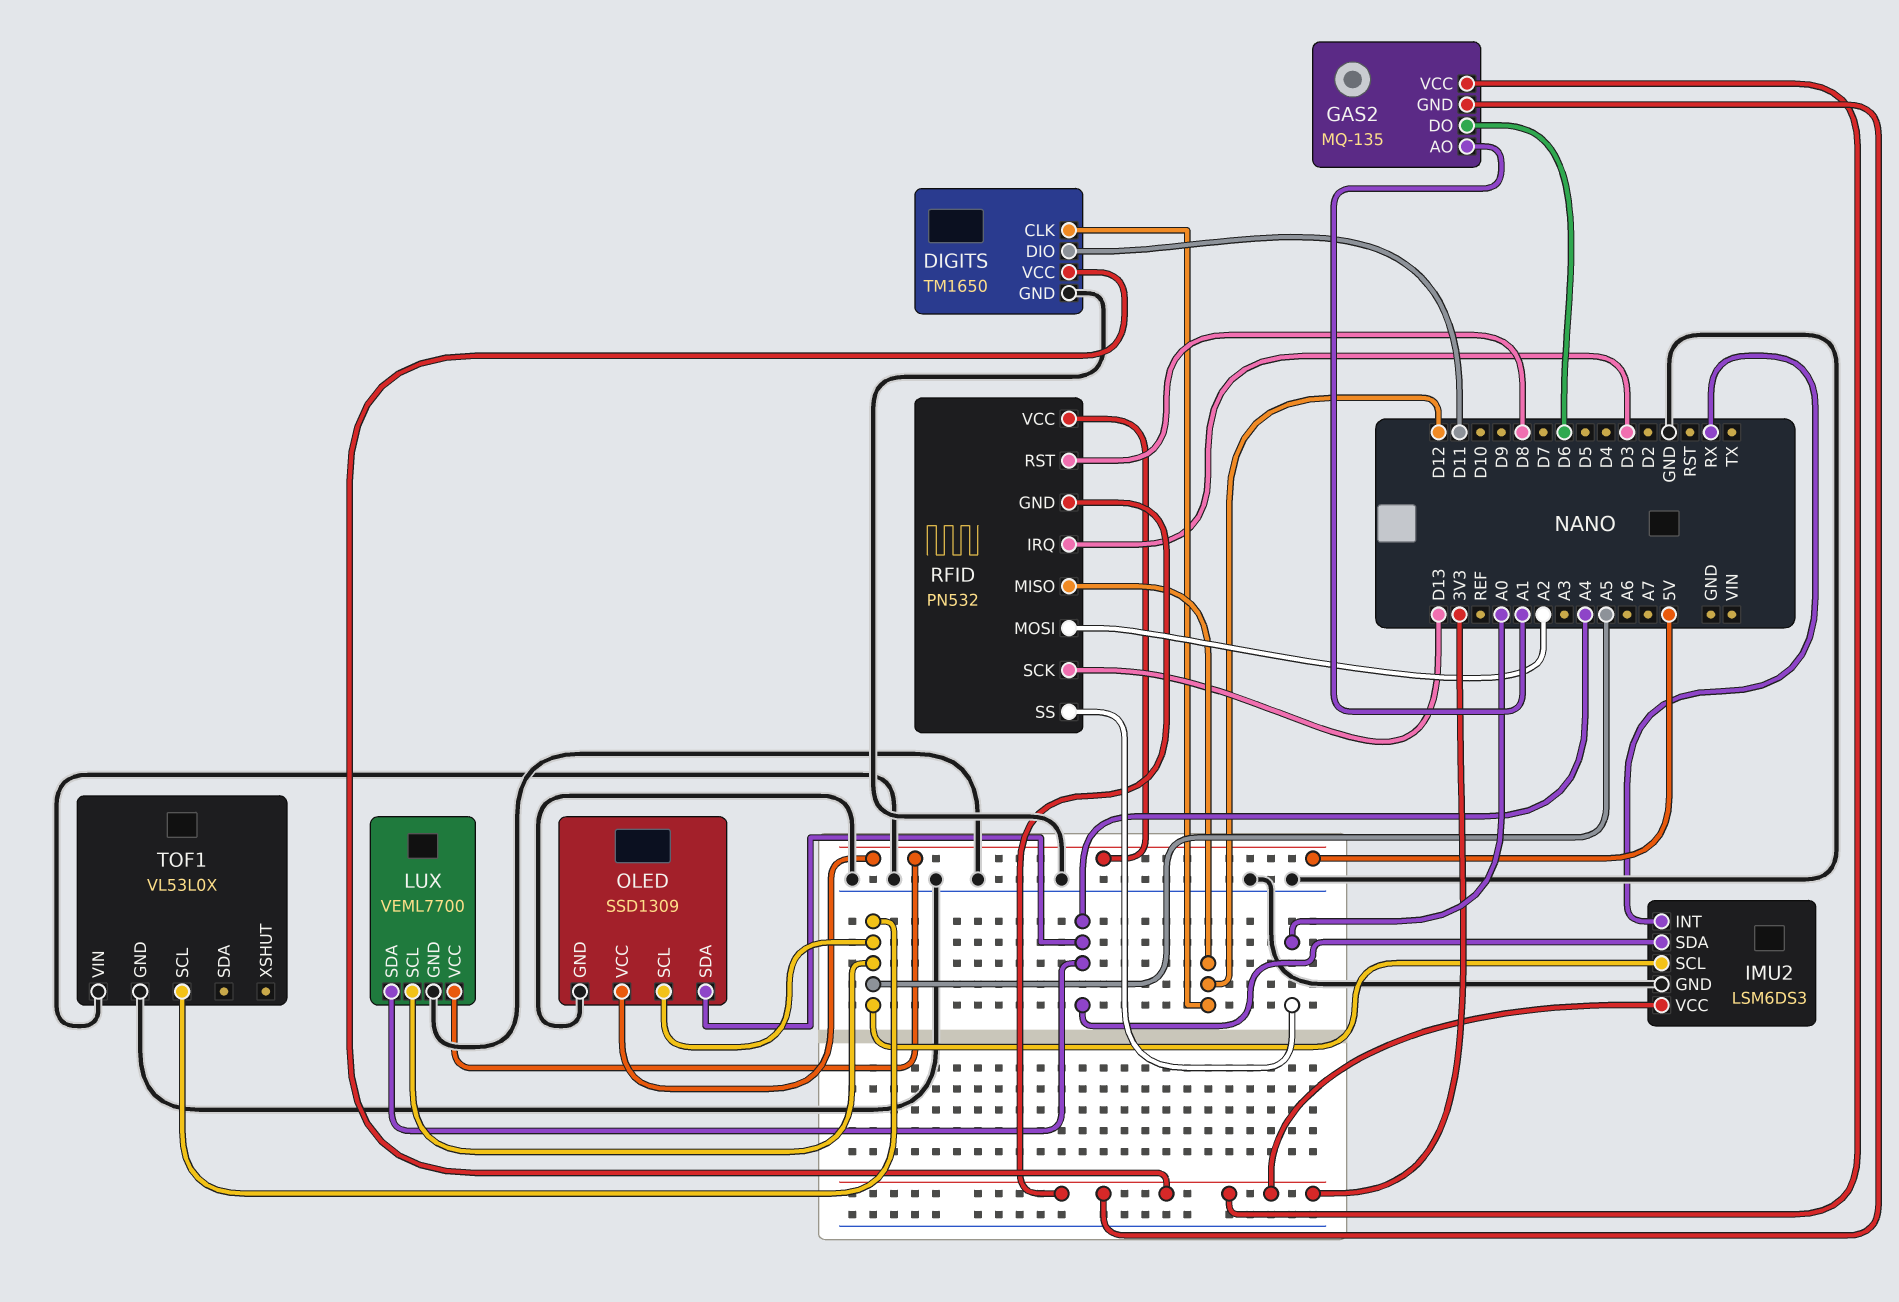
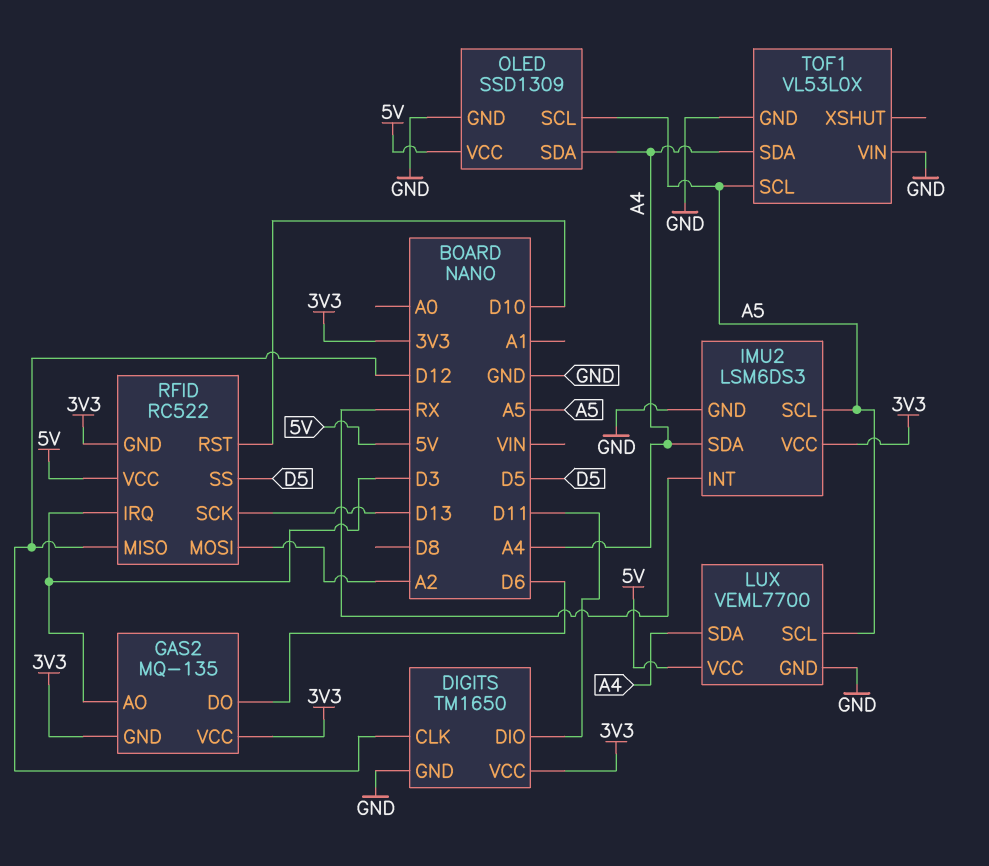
GAS2 pin AO: A1 -> D3
RFID: PN532 -> RC522
RFID pin RST: D8 -> D10
RFID pin SS: A0 -> D5
TOF1 pin SDA: none -> A4

